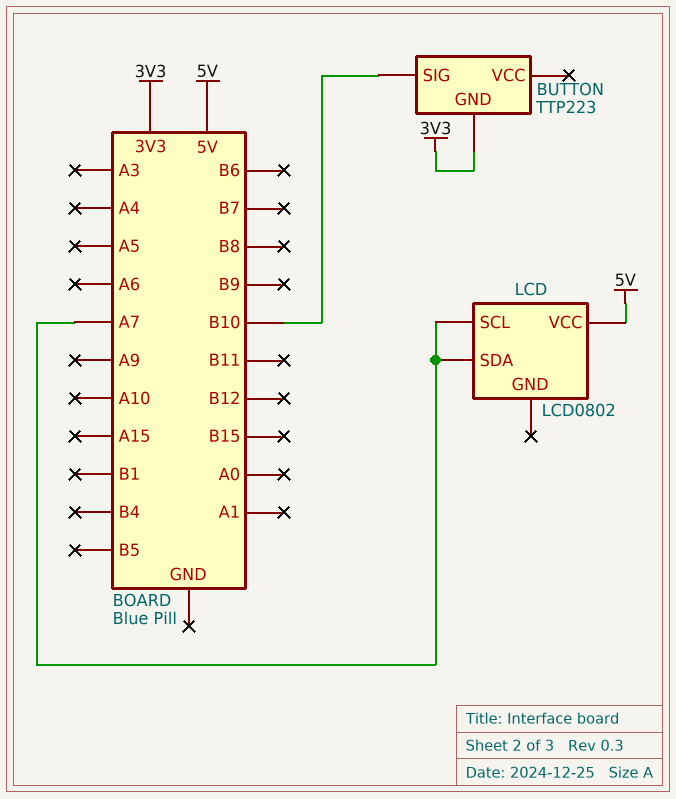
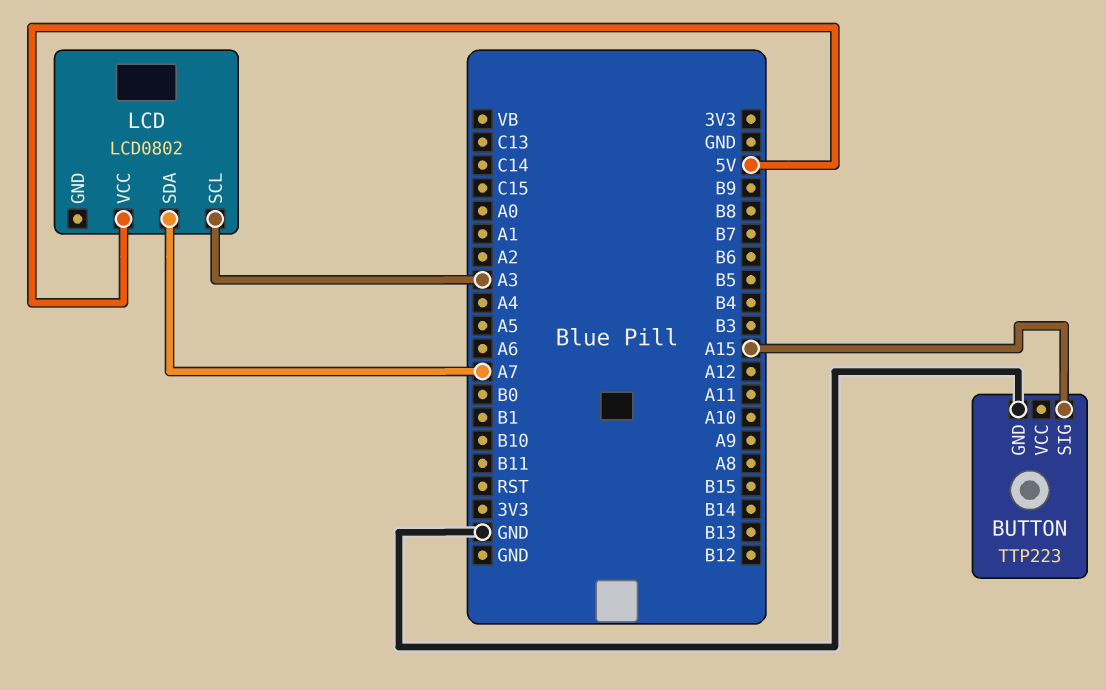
BUTTON pin GND: 3V3 -> GND
BUTTON pin SIG: B10 -> A15
LCD pin SCL: A7 -> A3

